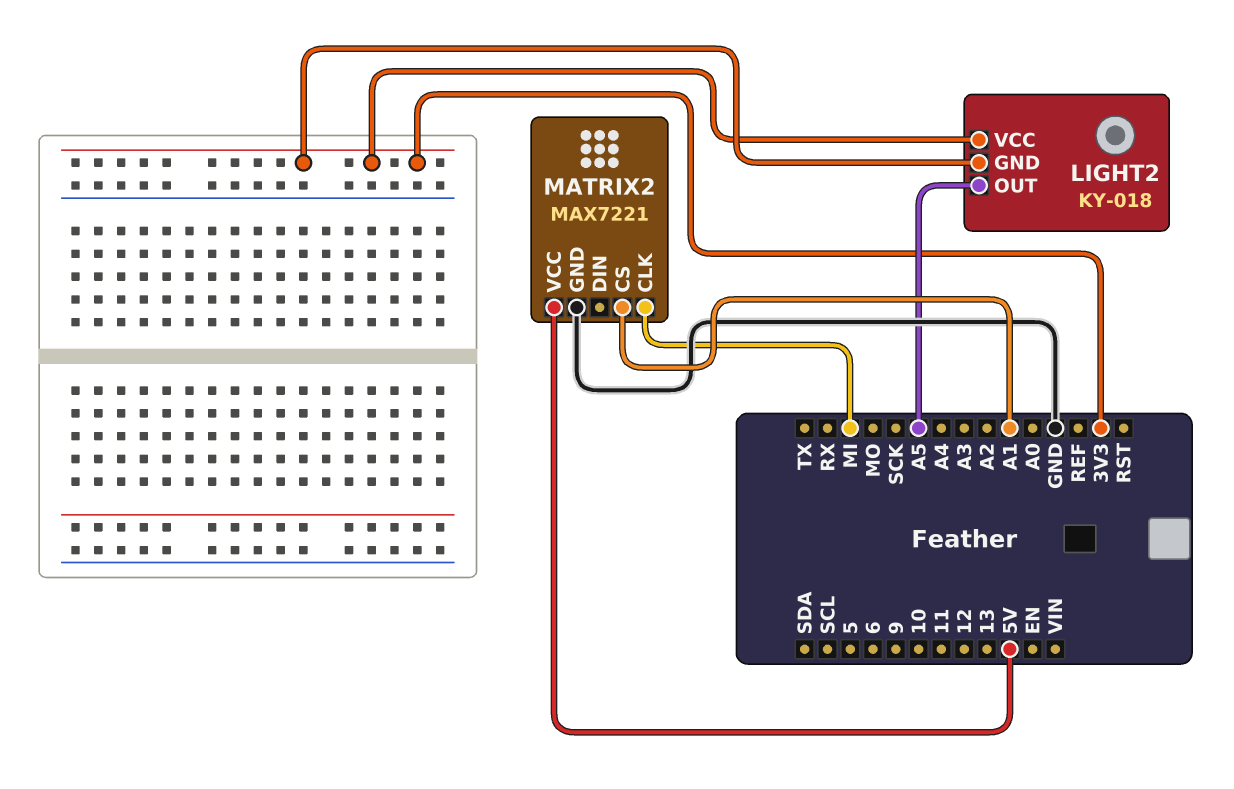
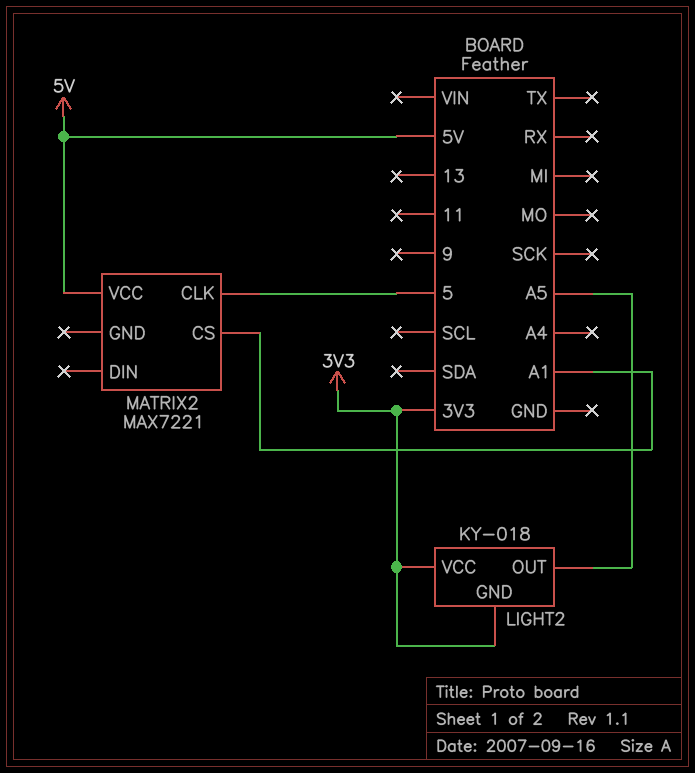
MATRIX2 pin CLK: MI -> 5
MATRIX2 pin GND: GND -> none

